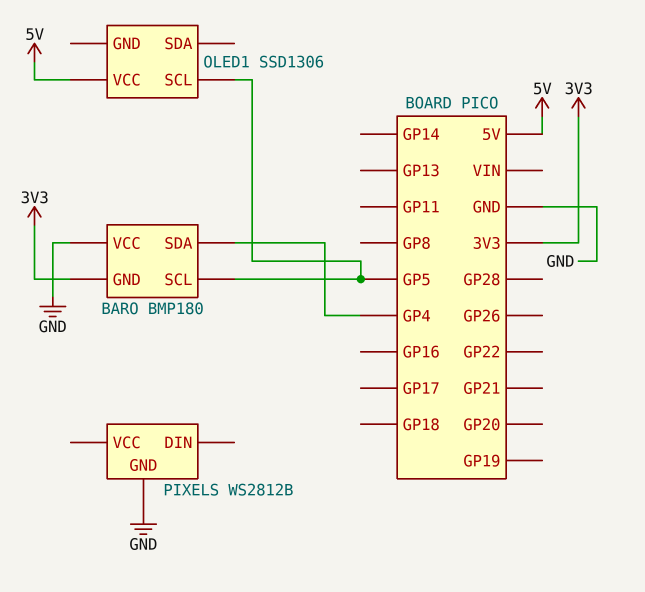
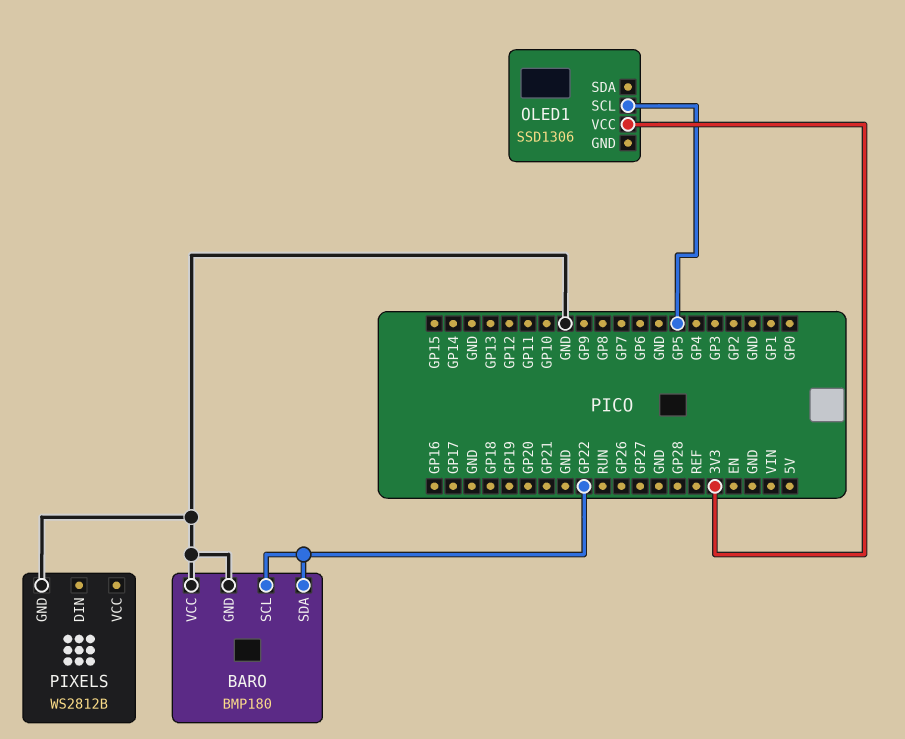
BARO pin GND: 3V3 -> GND
BARO pin SCL: GP5 -> GP22
BARO pin SDA: GP4 -> GP22
OLED1 pin VCC: 5V -> 3V3

